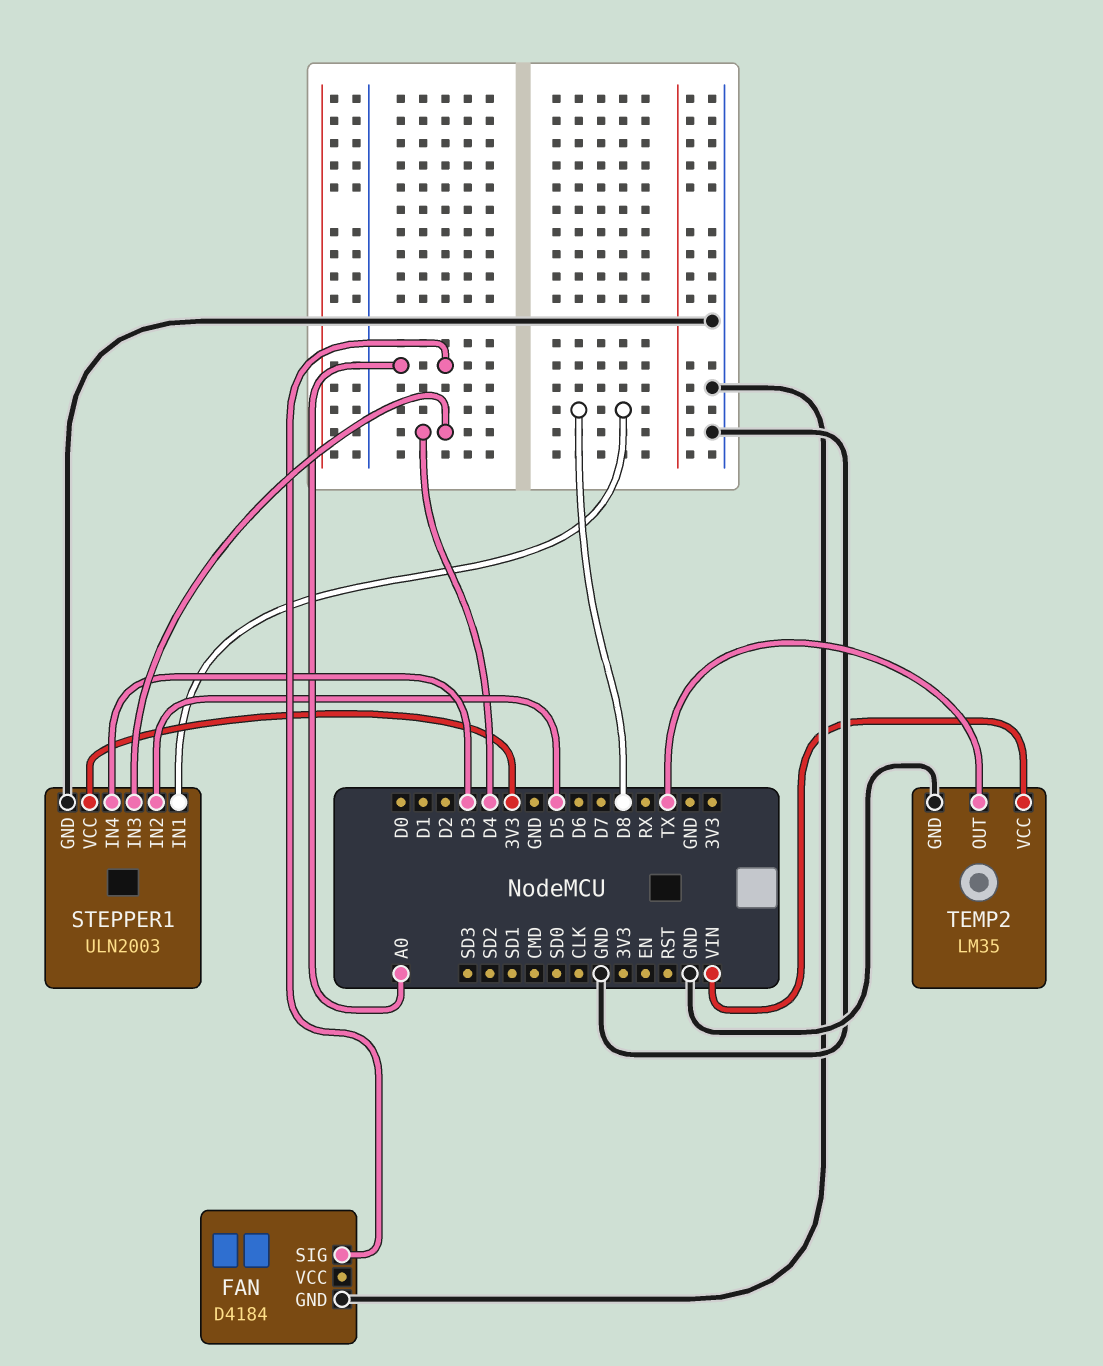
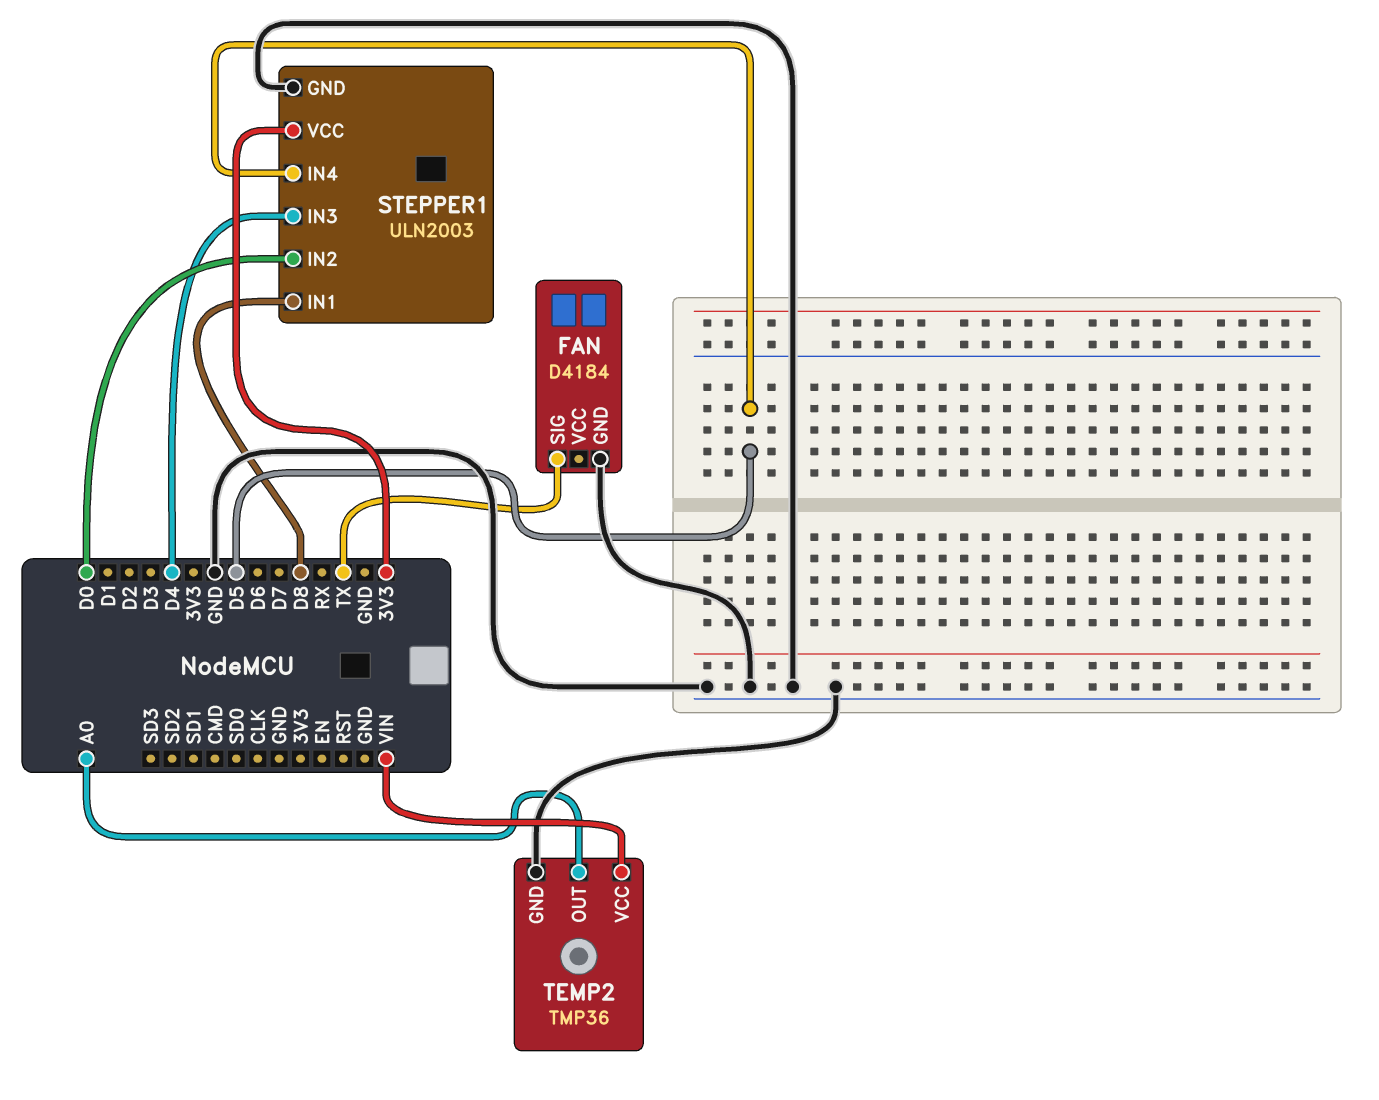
FAN pin SIG: A0 -> TX
STEPPER1 pin IN2: D5 -> D0
STEPPER1 pin IN4: D3 -> D5
TEMP2: LM35 -> TMP36
TEMP2 pin OUT: TX -> A0

